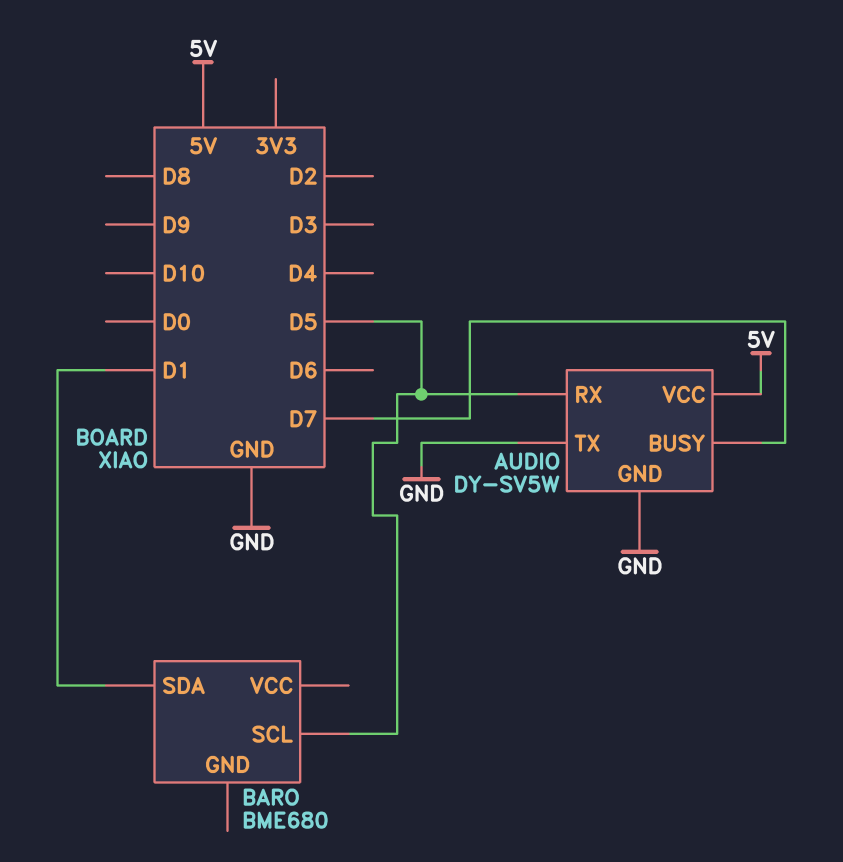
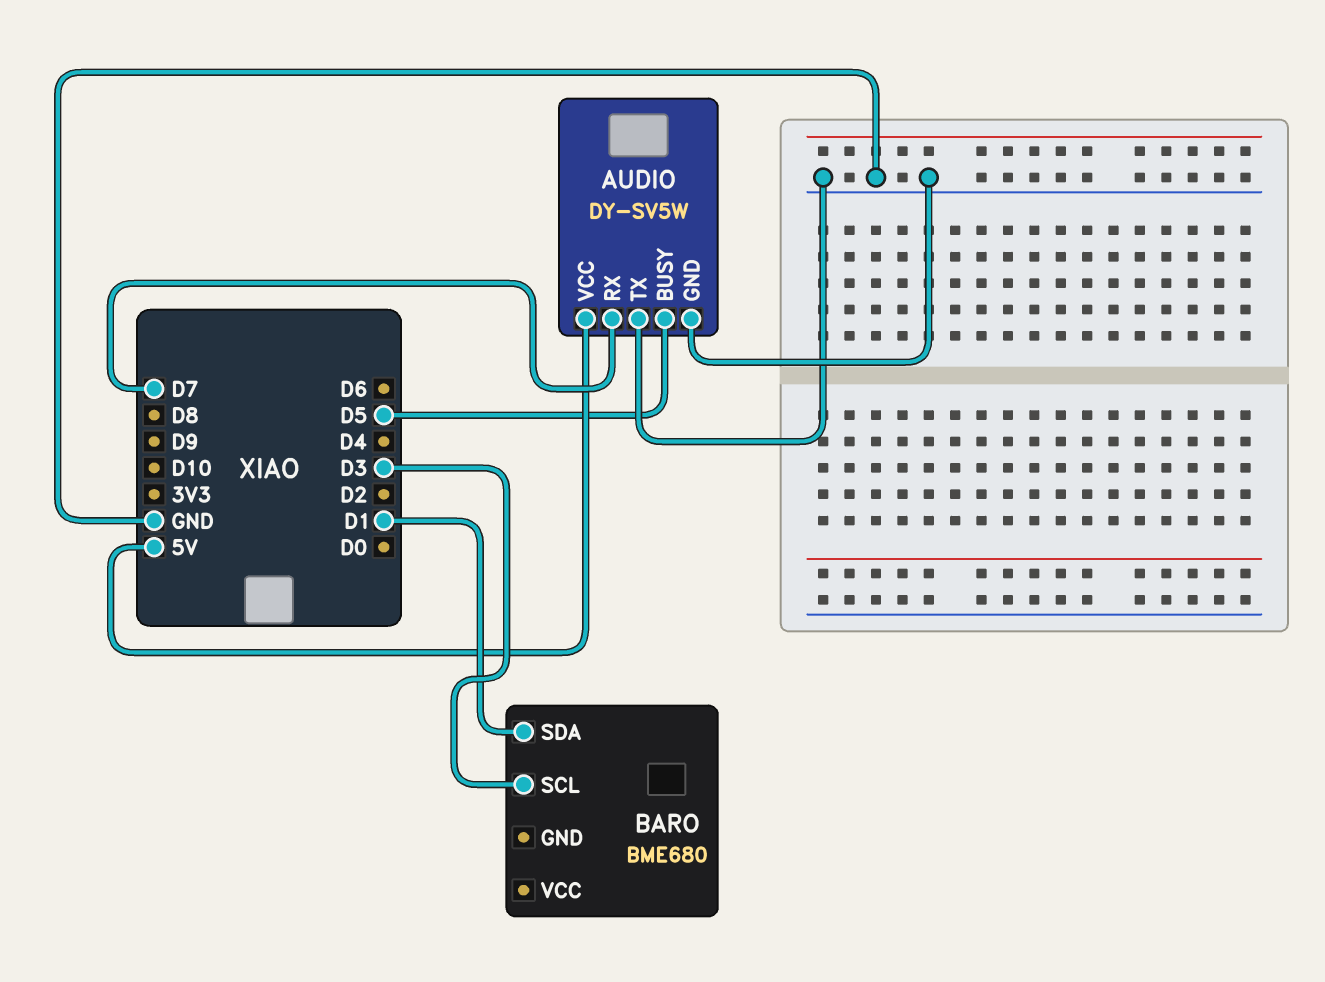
AUDIO pin BUSY: D7 -> D5
AUDIO pin RX: D5 -> D7
BARO pin SCL: D5 -> D3

